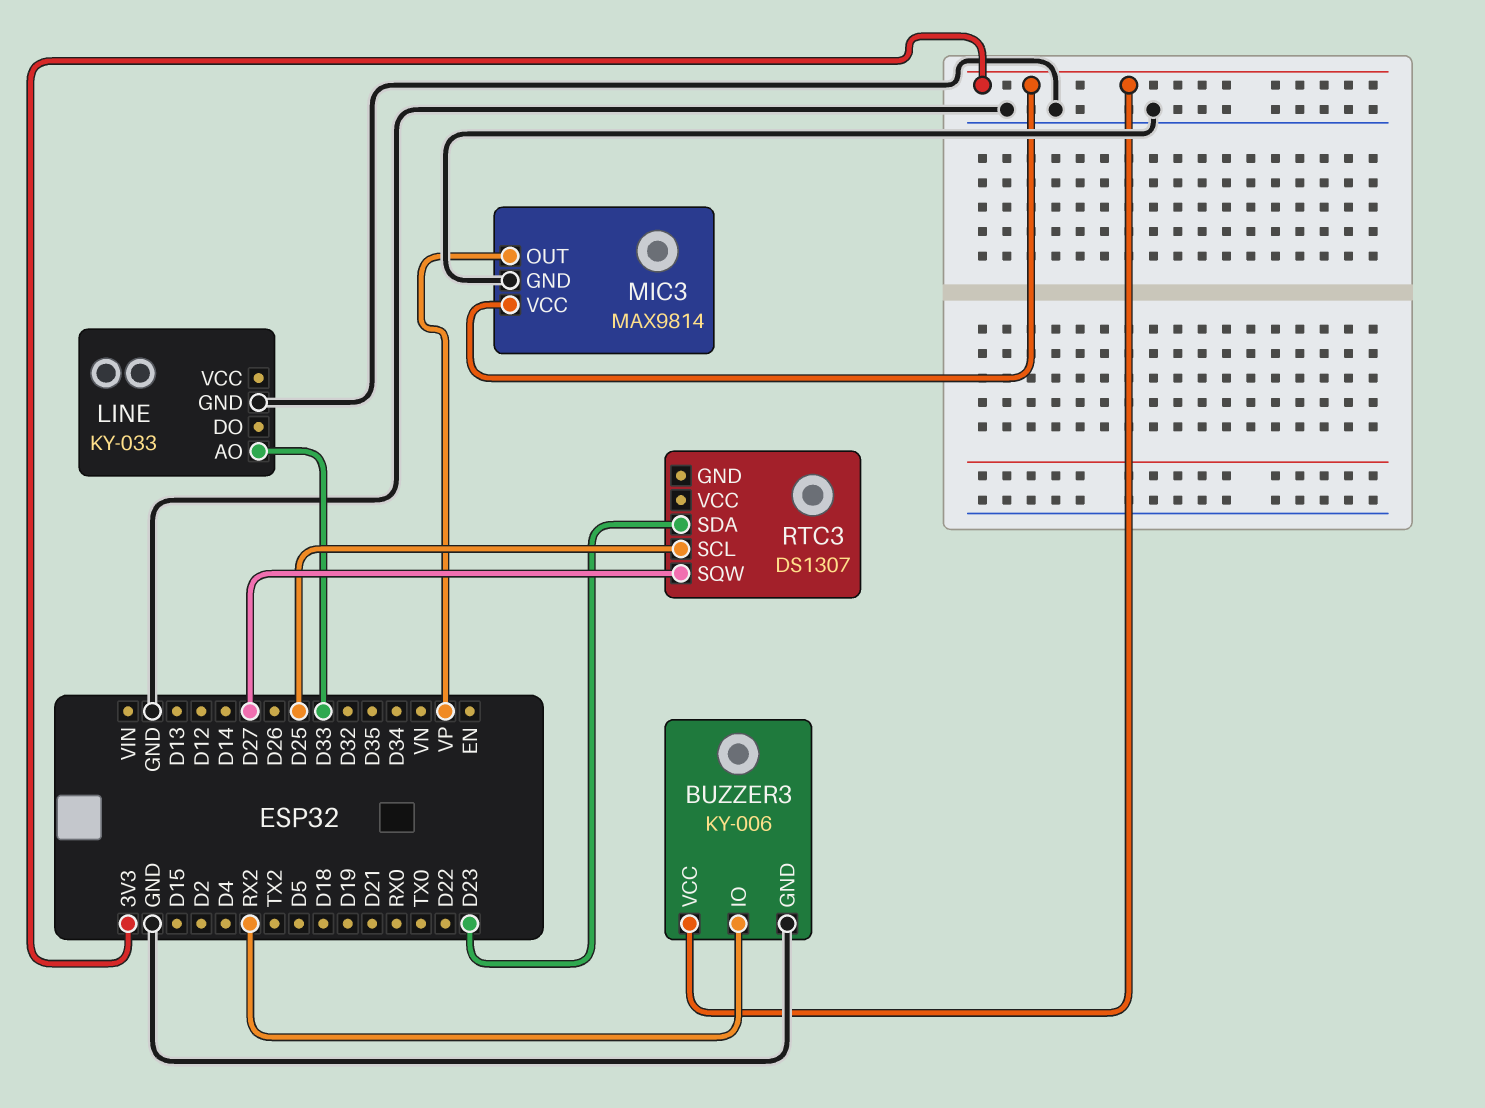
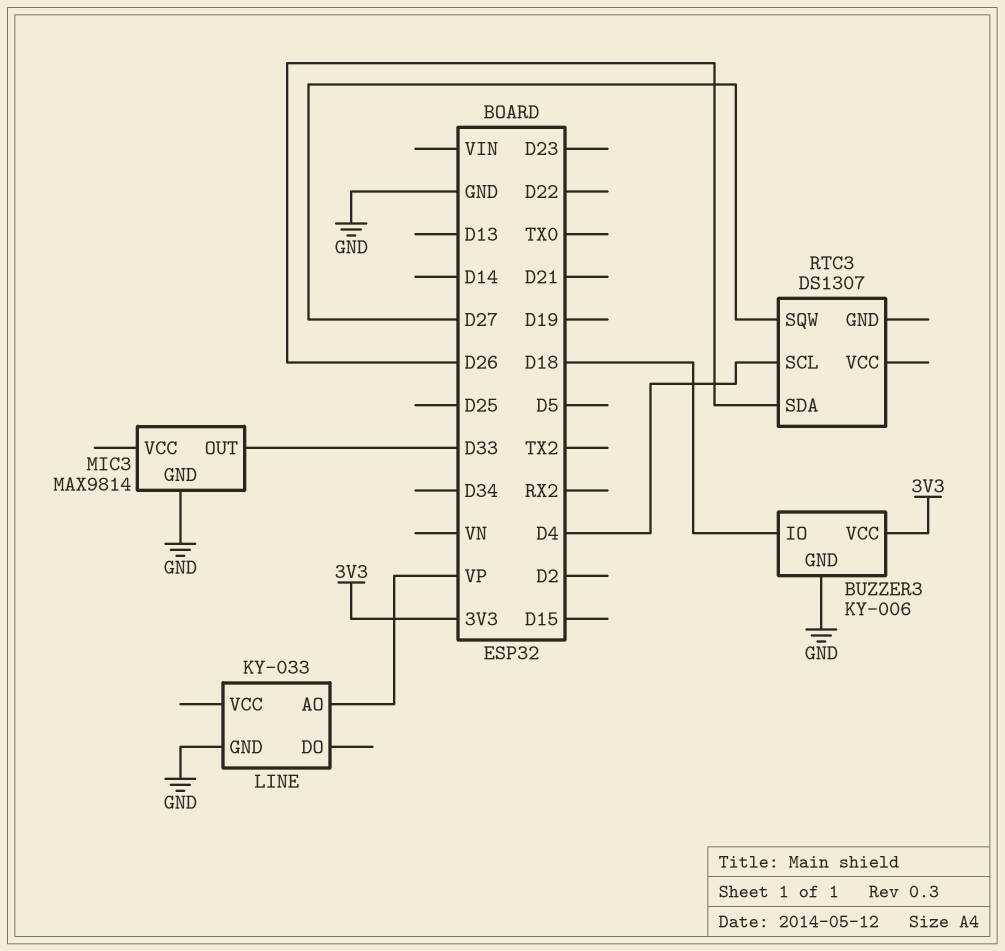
BUZZER3 pin IO: RX2 -> D18
LINE pin AO: D33 -> VP
MIC3 pin OUT: VP -> D33
MIC3 pin VCC: 3V3 -> none
RTC3 pin SCL: D25 -> D4
RTC3 pin SDA: D23 -> D26

